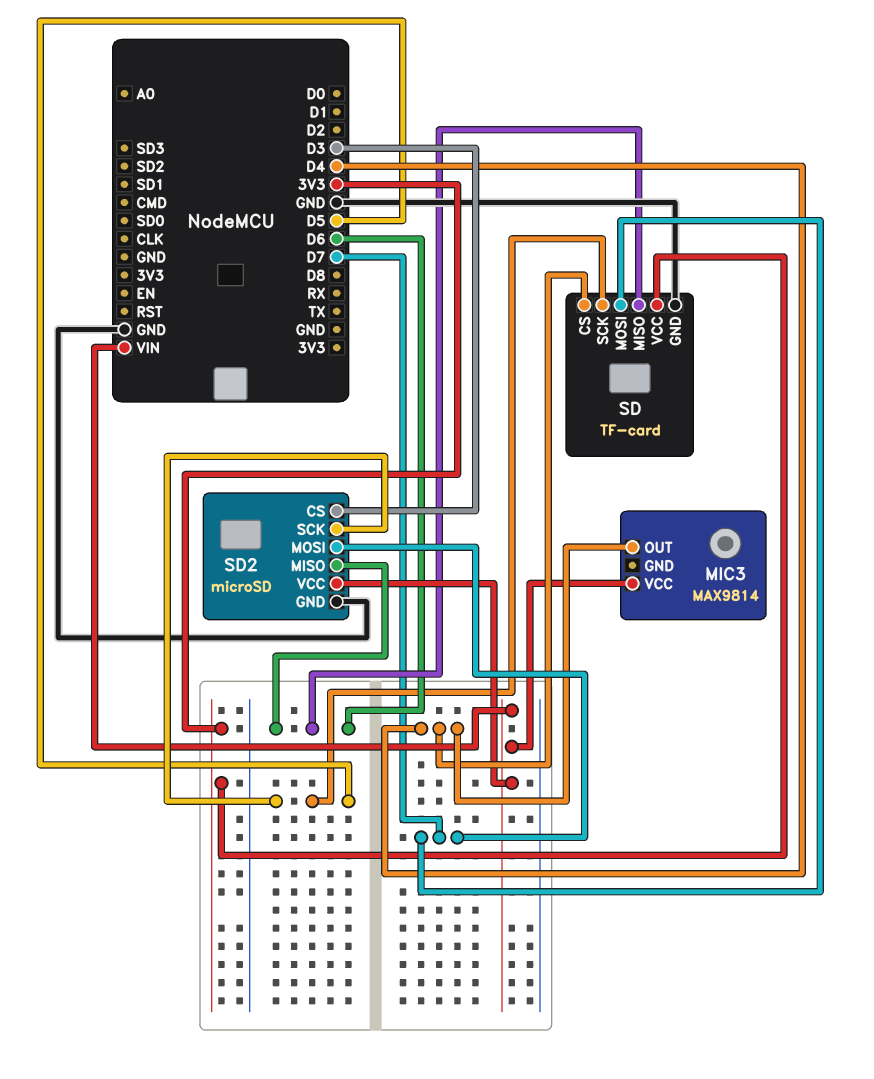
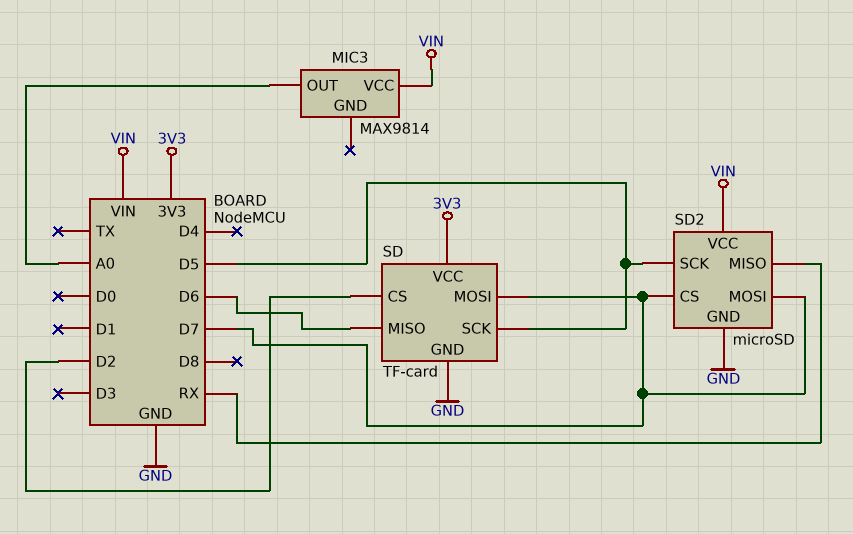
MIC3 pin OUT: D4 -> A0
SD pin CS: D4 -> D2
SD2 pin CS: D3 -> D7
SD2 pin MISO: D6 -> RX

